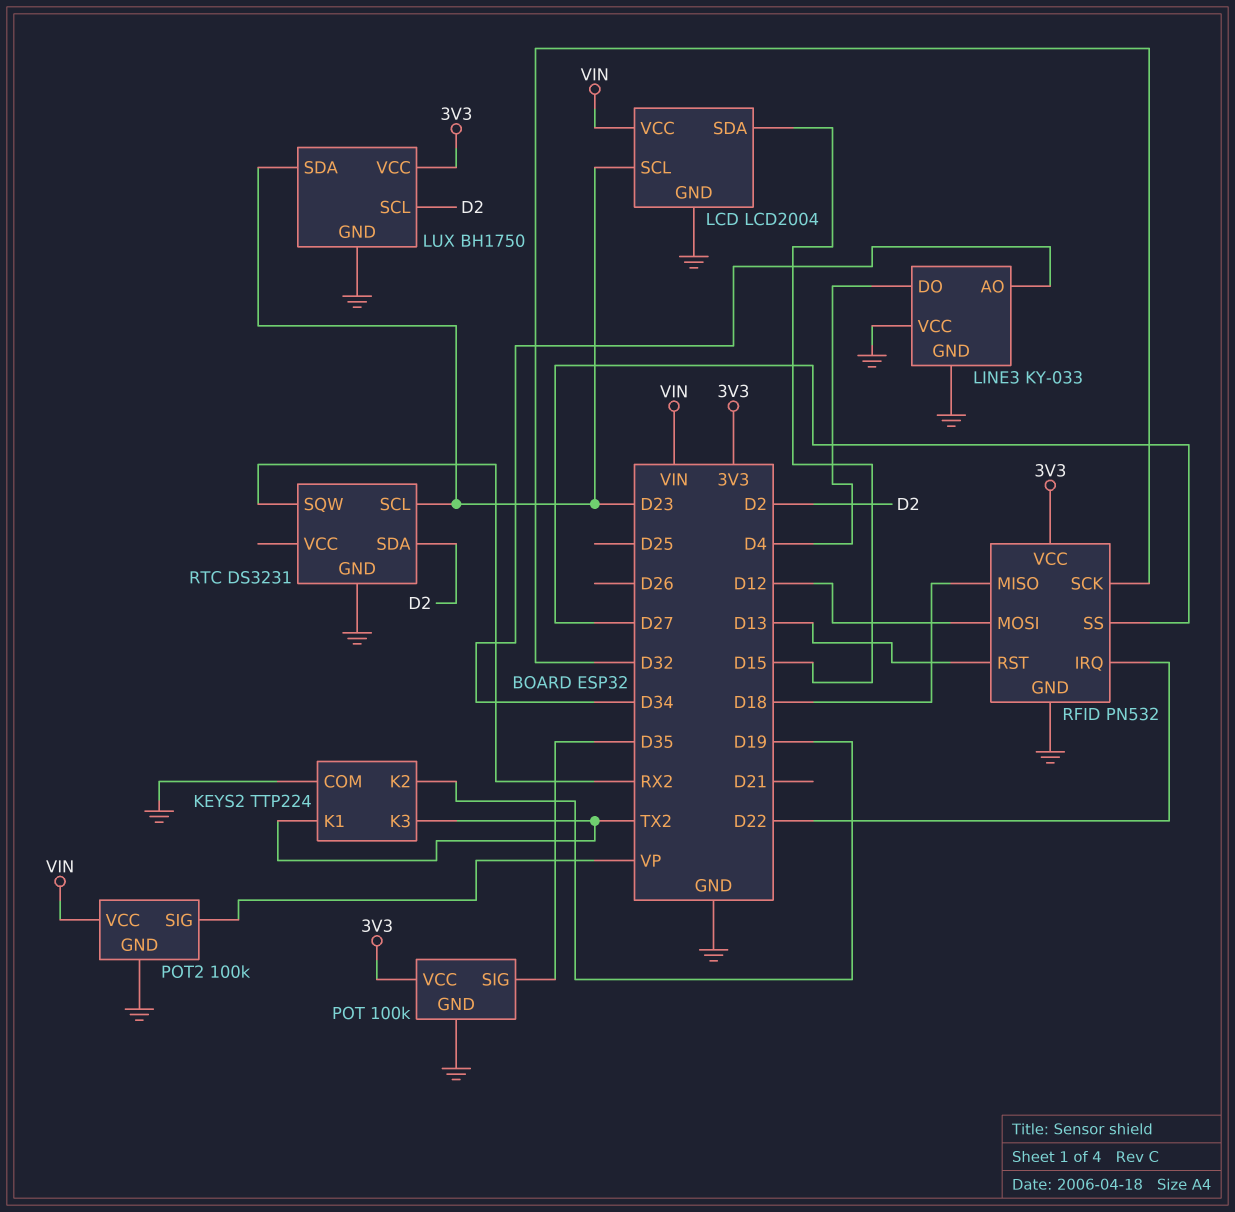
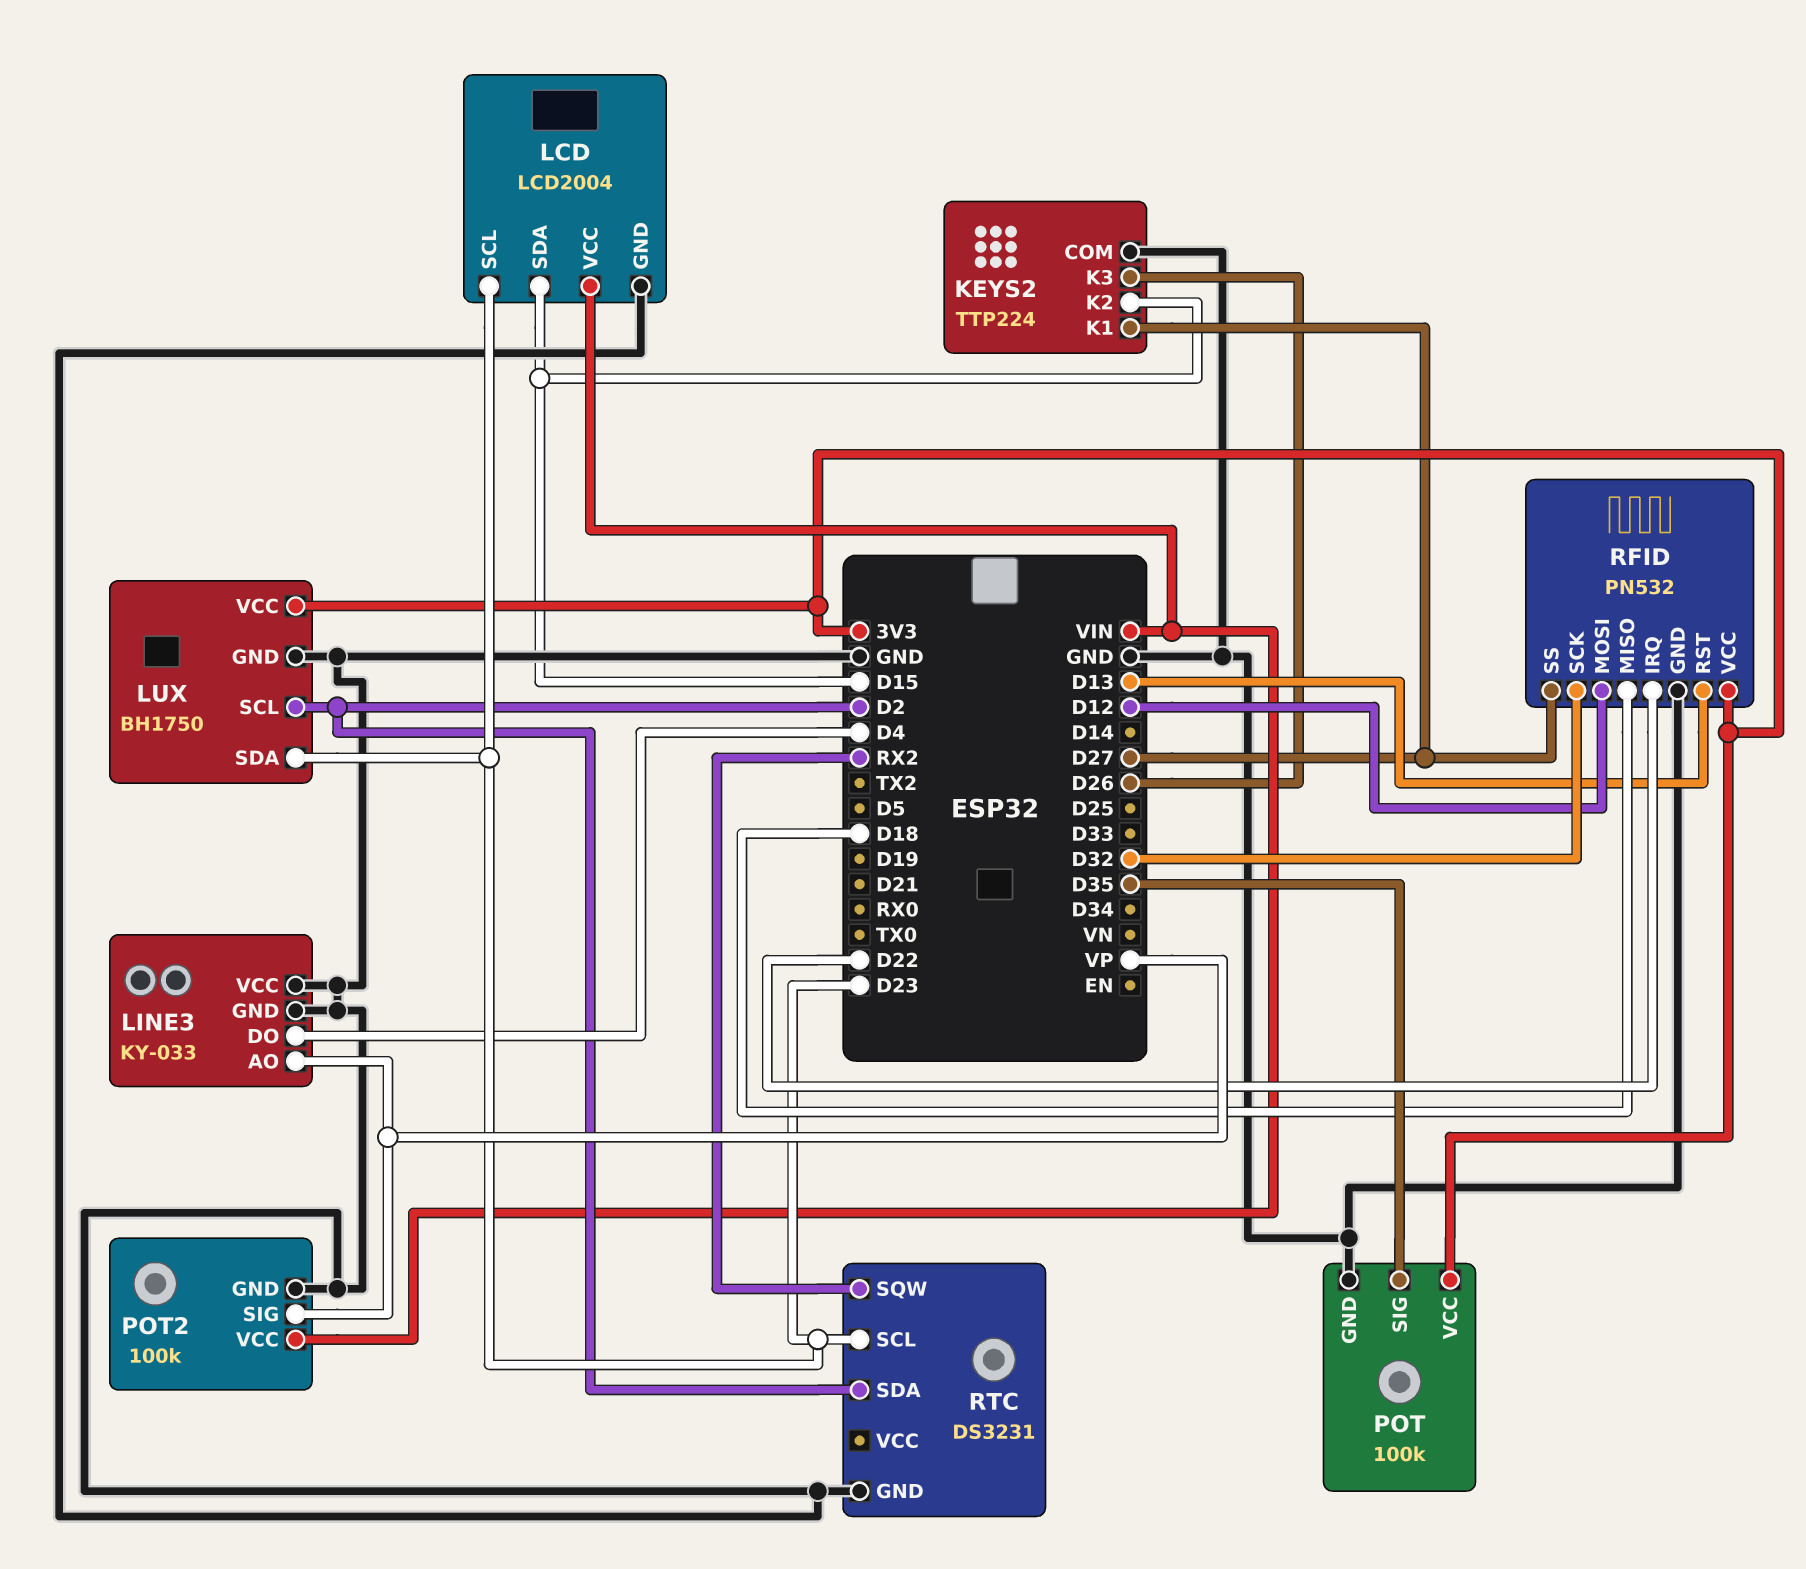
KEYS2 pin K1: TX2 -> D27
KEYS2 pin K2: D19 -> D15
KEYS2 pin K3: TX2 -> D26
LINE3 pin AO: D34 -> VP

